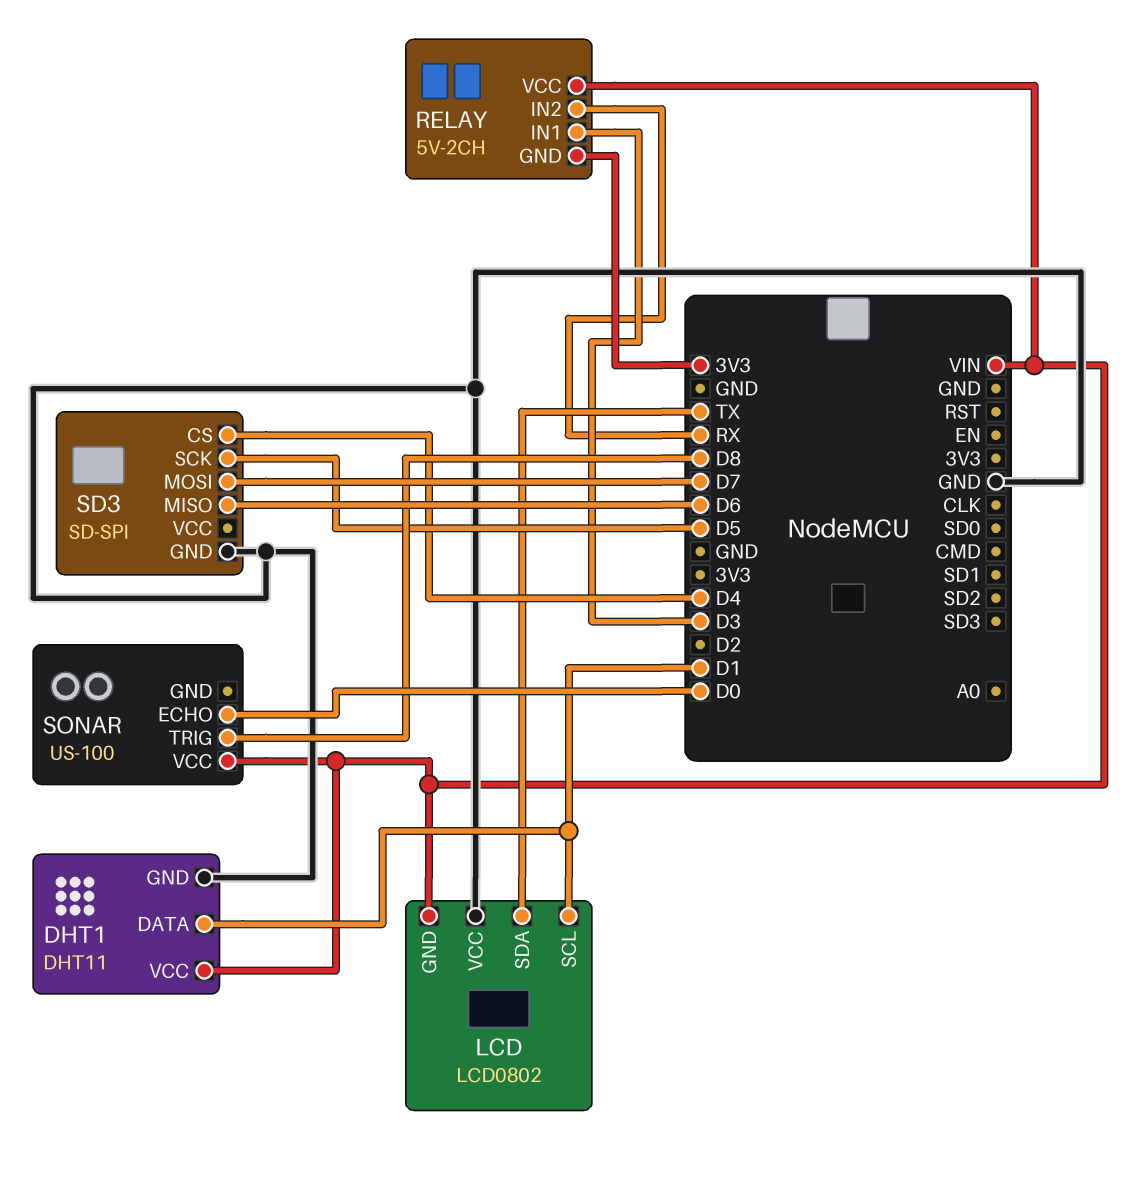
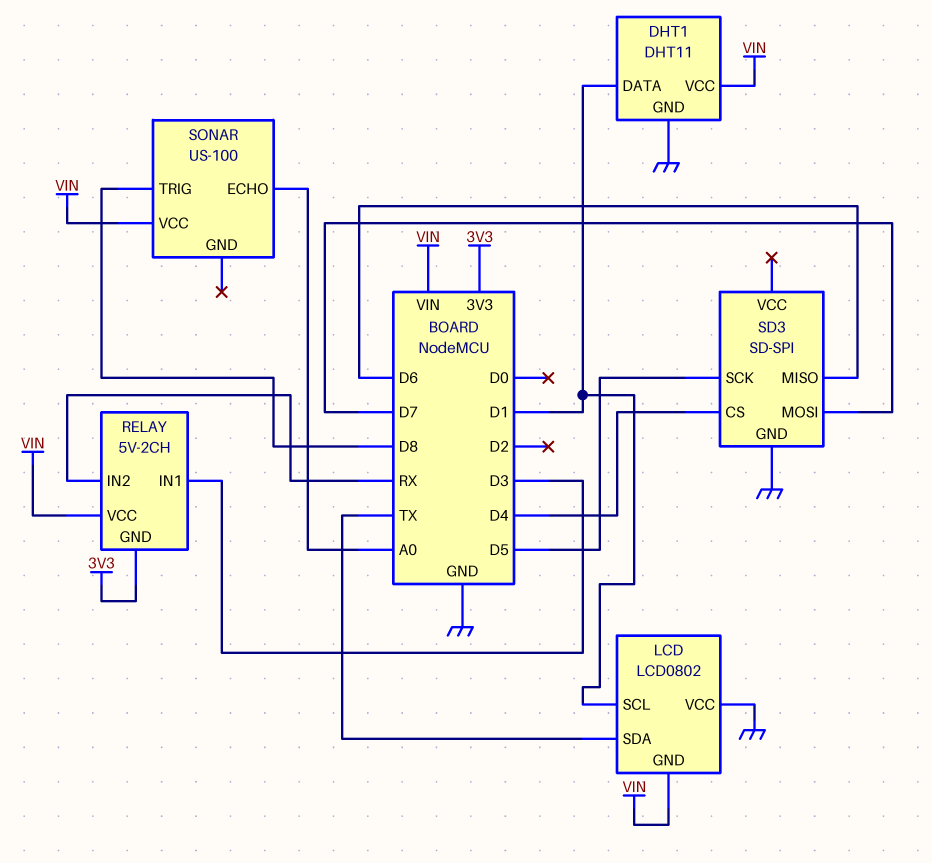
SONAR pin ECHO: D0 -> A0

